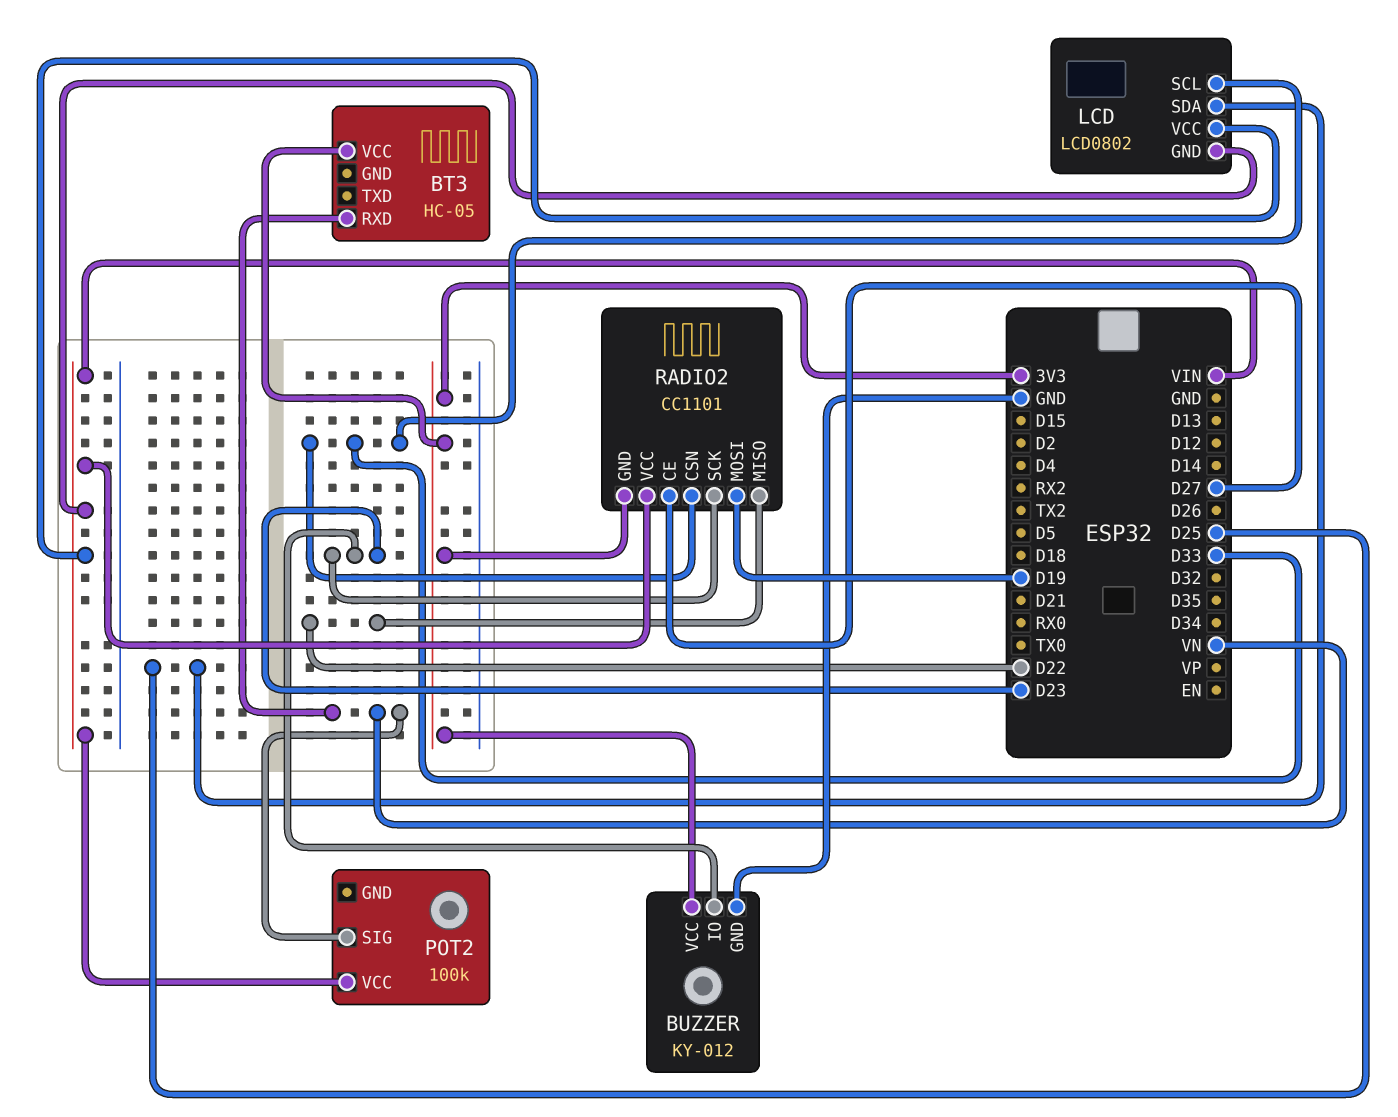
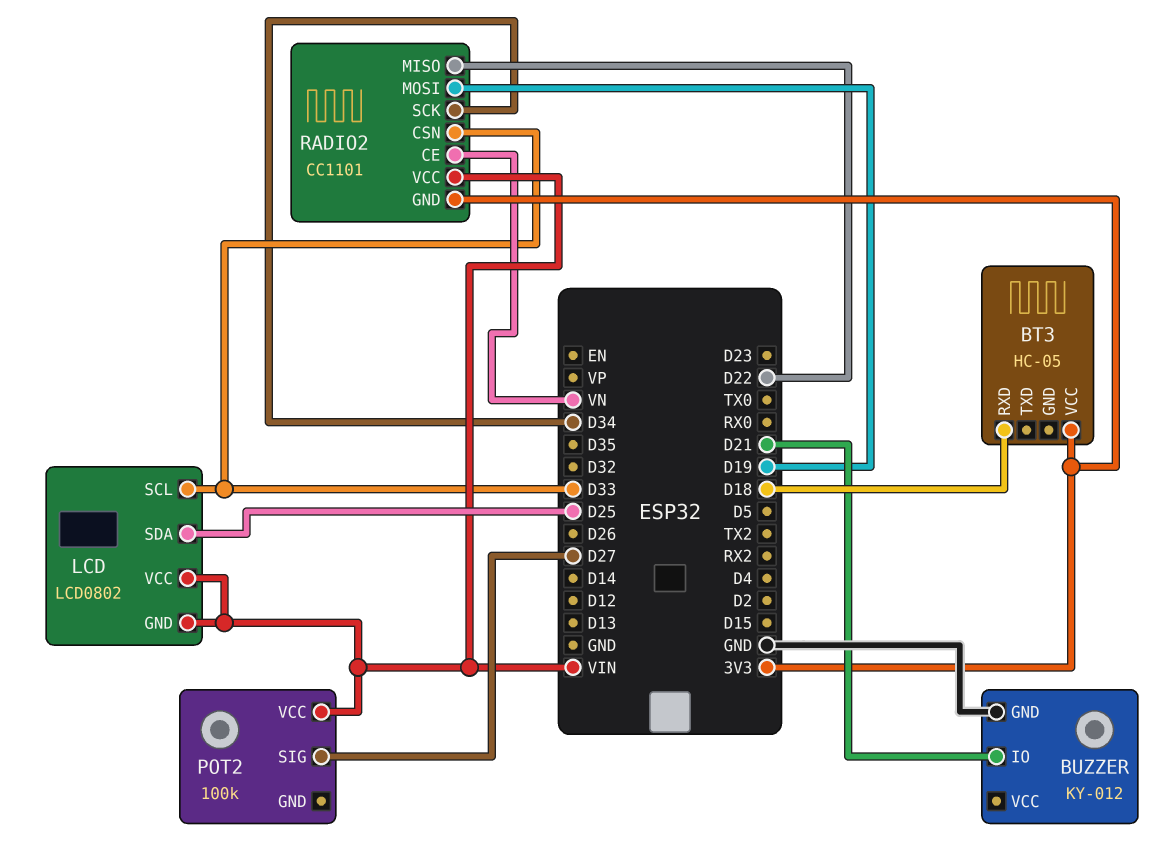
BT3 pin RXD: VN -> D18
BUZZER pin IO: D23 -> D21
BUZZER pin VCC: 3V3 -> none
POT2 pin SIG: VN -> D27
RADIO2 pin CE: D27 -> VN
RADIO2 pin SCK: D23 -> D34

